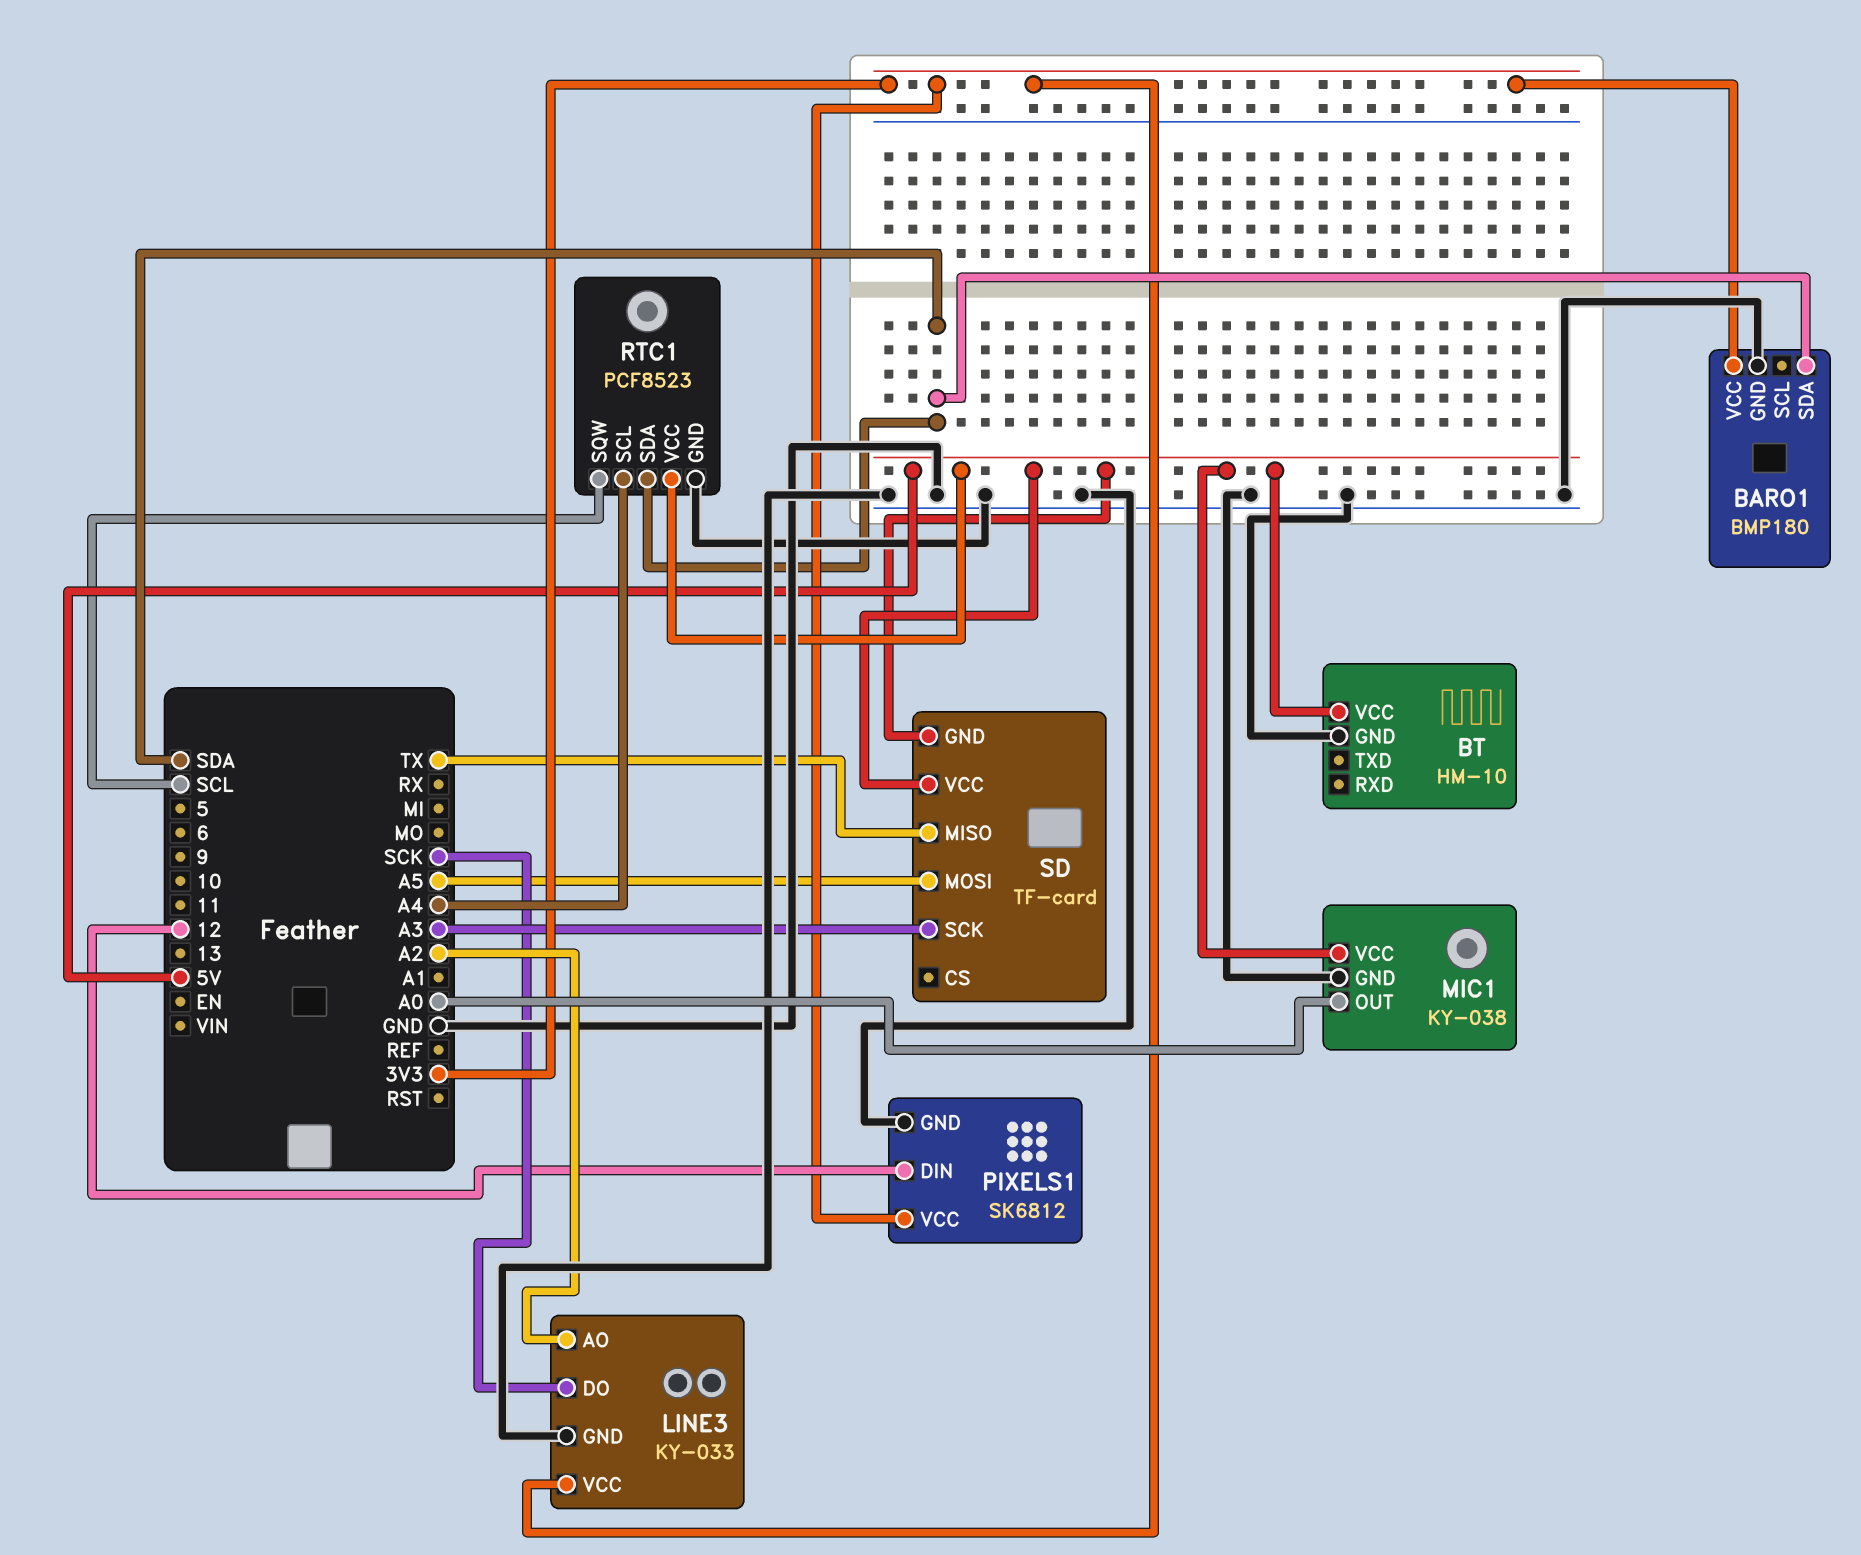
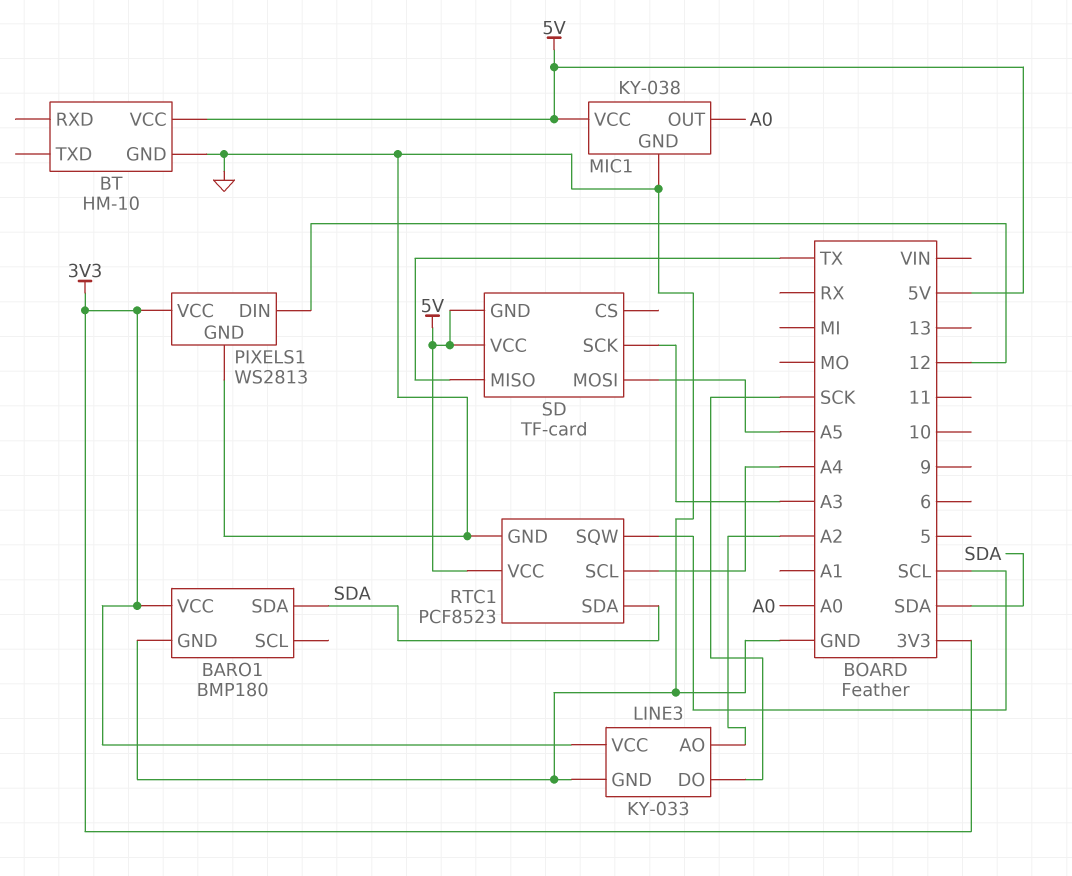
PIXELS1: SK6812 -> WS2813

